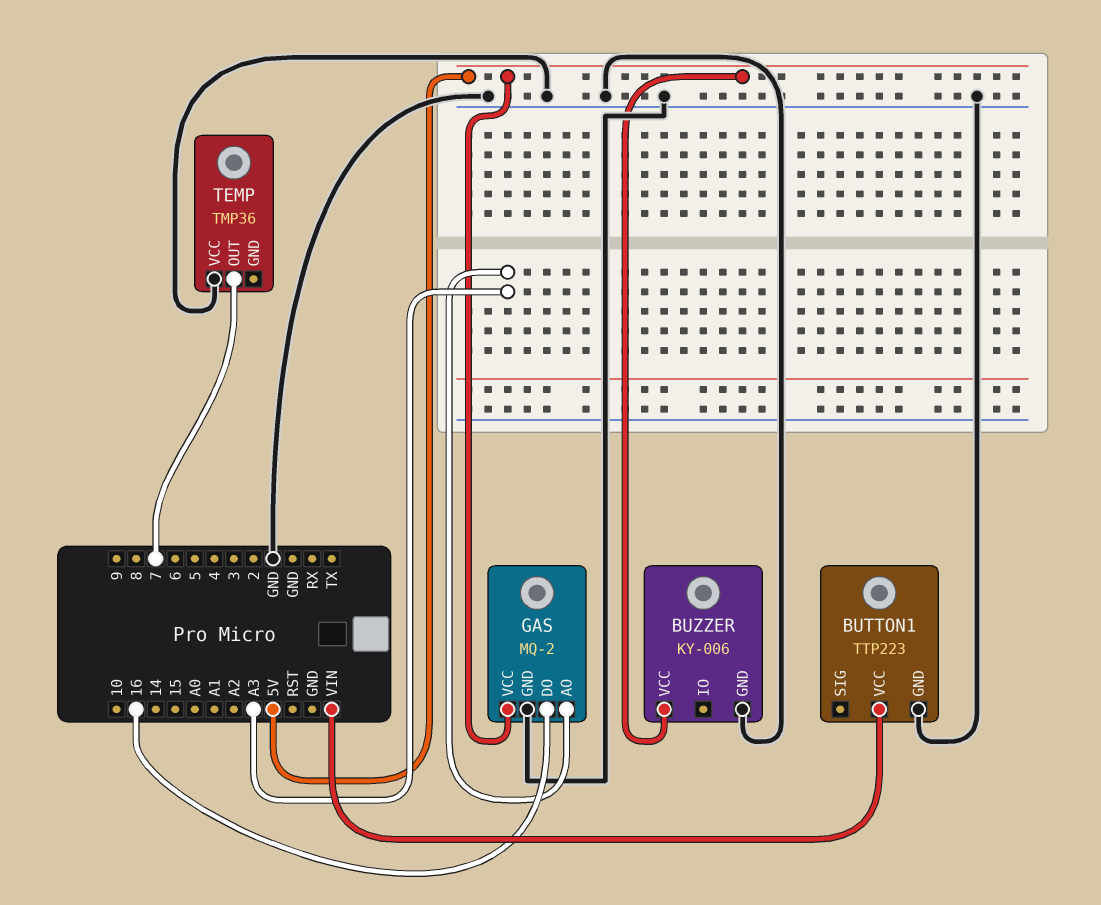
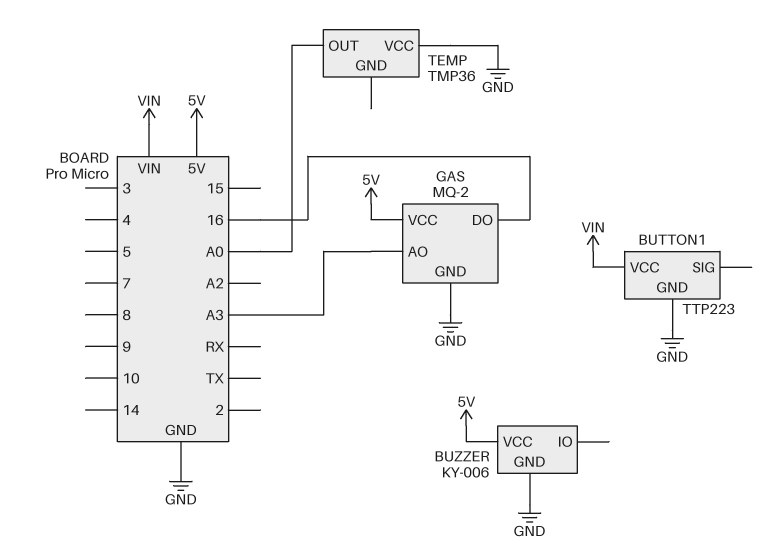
TEMP pin OUT: 7 -> A0

